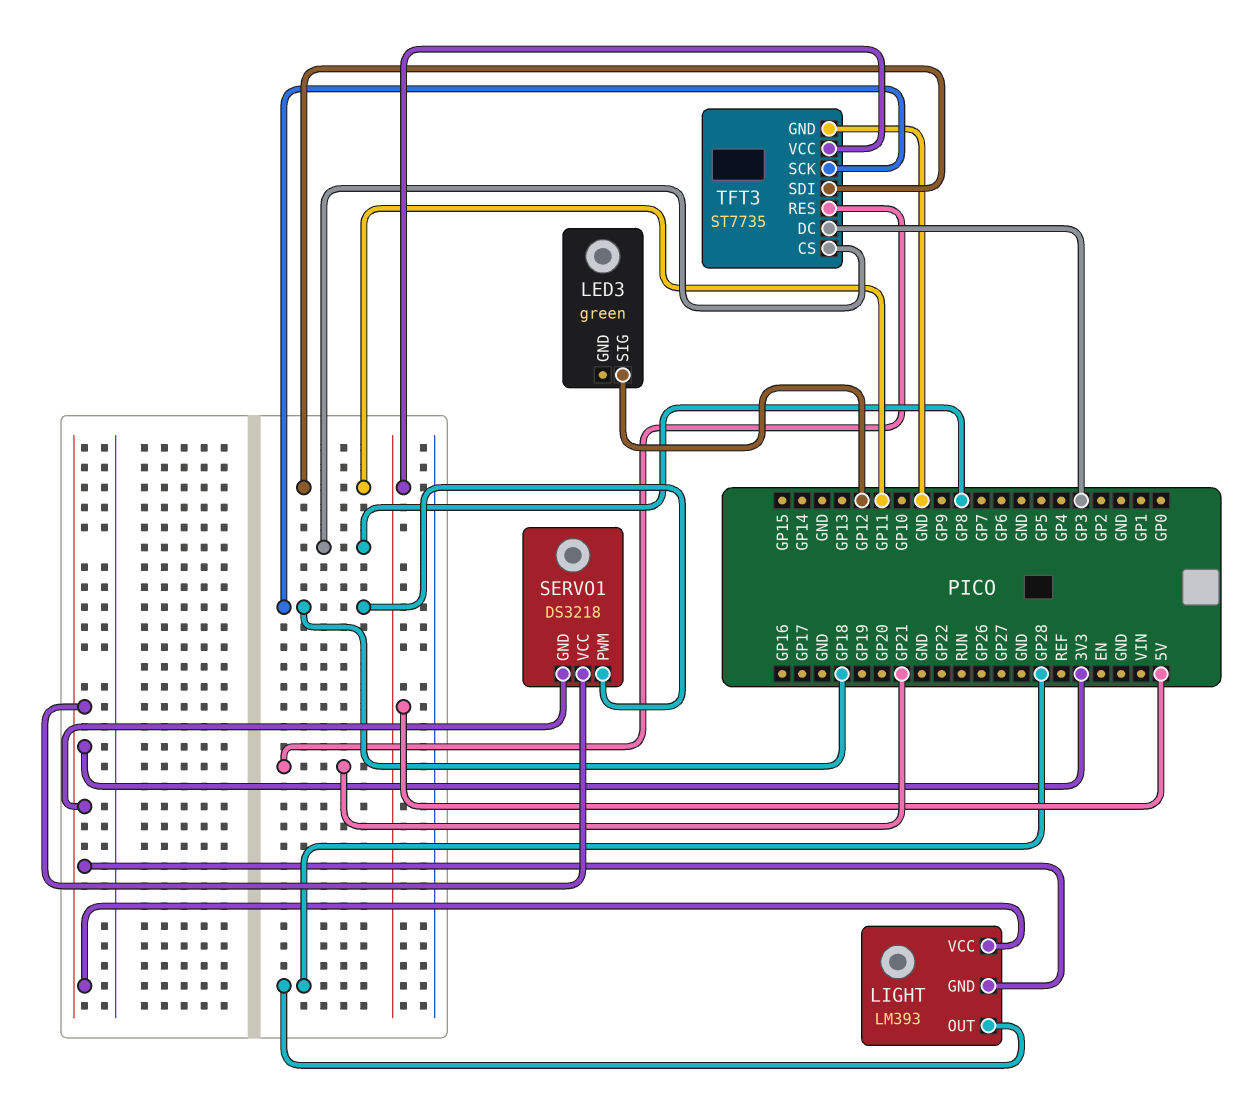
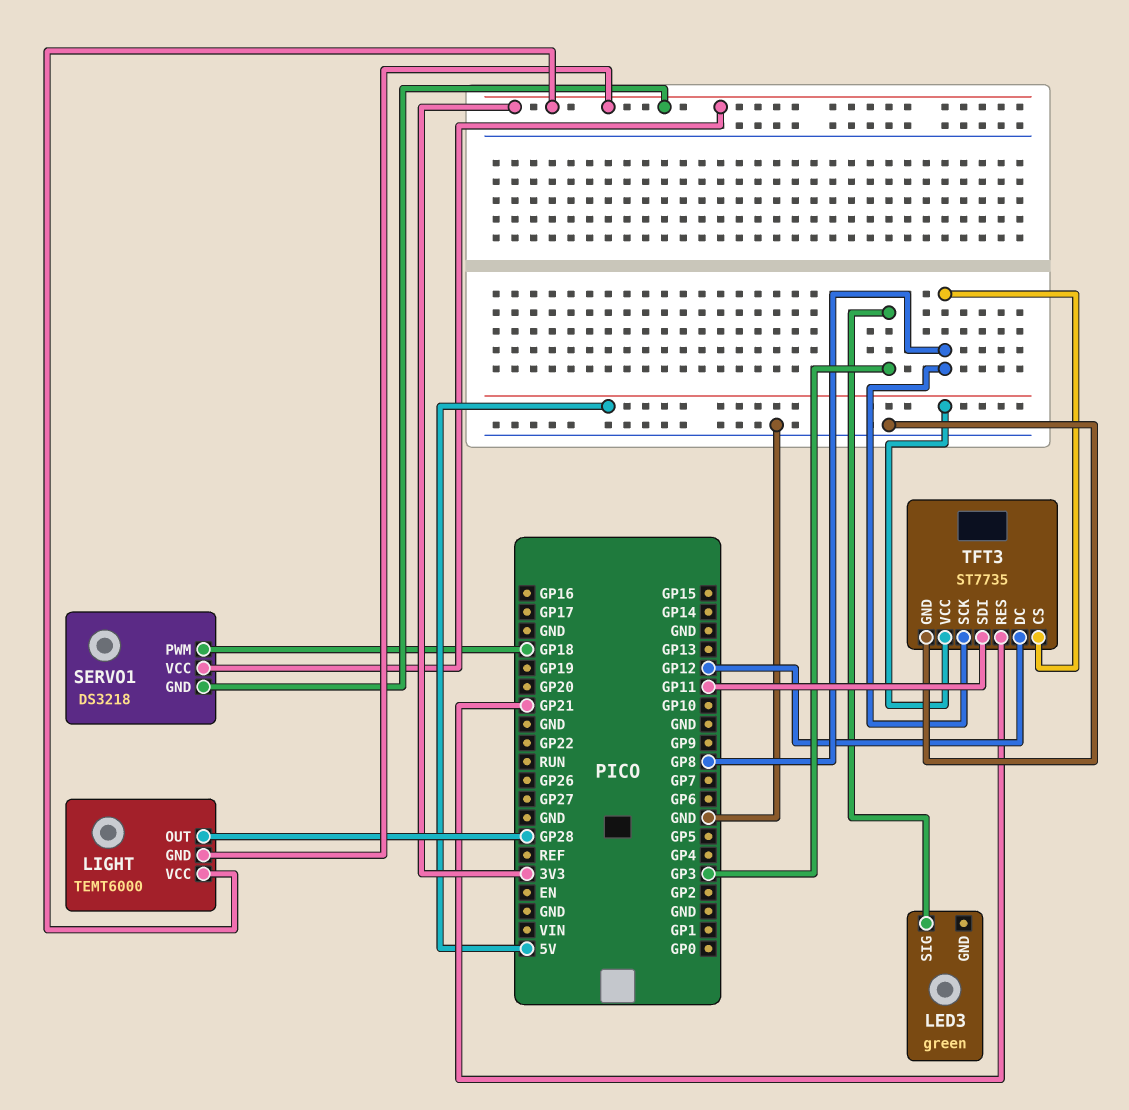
LED3 pin SIG: GP12 -> GP3
LIGHT: LM393 -> TEMT6000
TFT3 pin DC: GP3 -> GP12
TFT3 pin SCK: GP18 -> GP8

